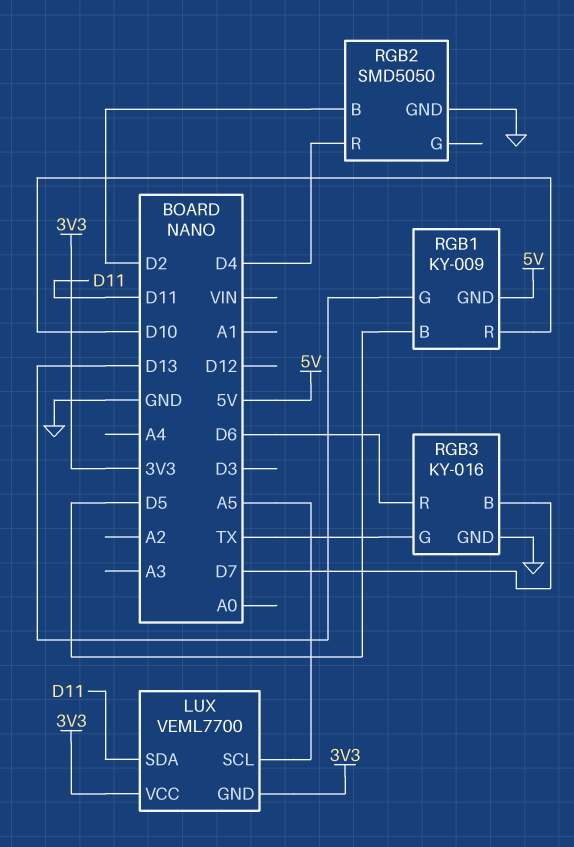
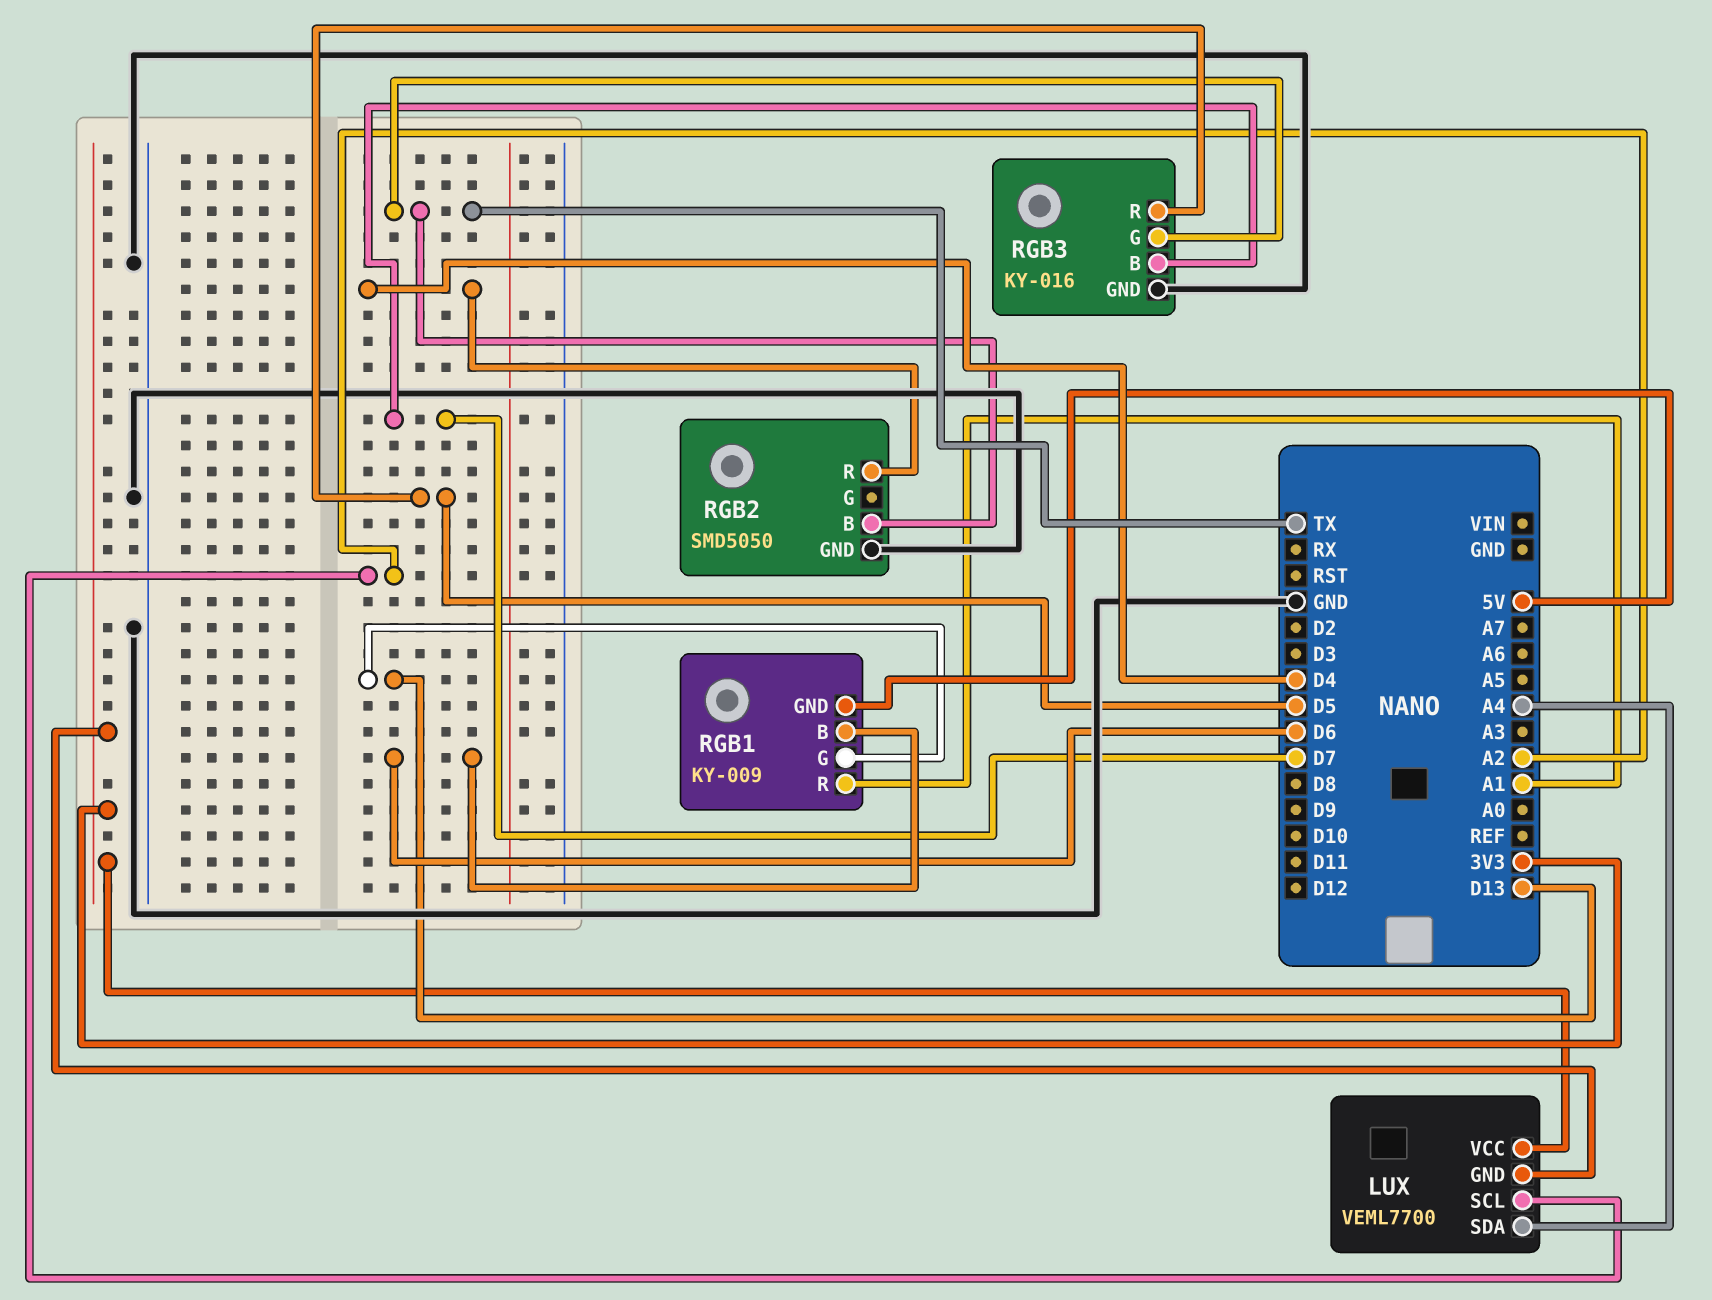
LUX pin SCL: A5 -> A2
LUX pin SDA: D11 -> A4
RGB1 pin B: D5 -> D6
RGB1 pin R: D10 -> A1
RGB2 pin B: D2 -> TX
RGB3 pin R: D6 -> D5

